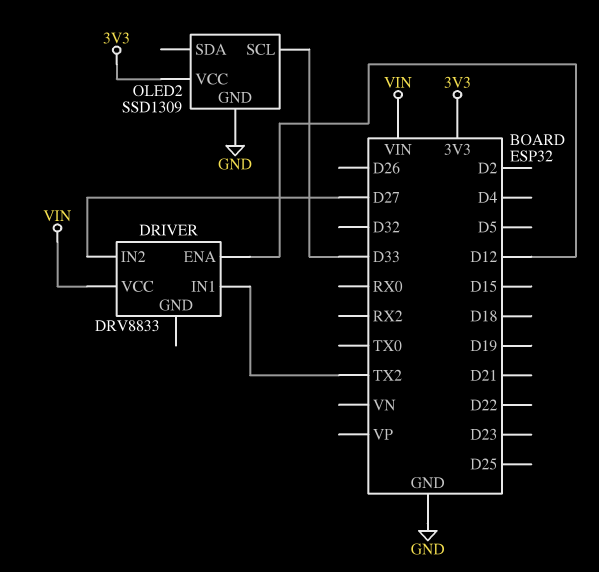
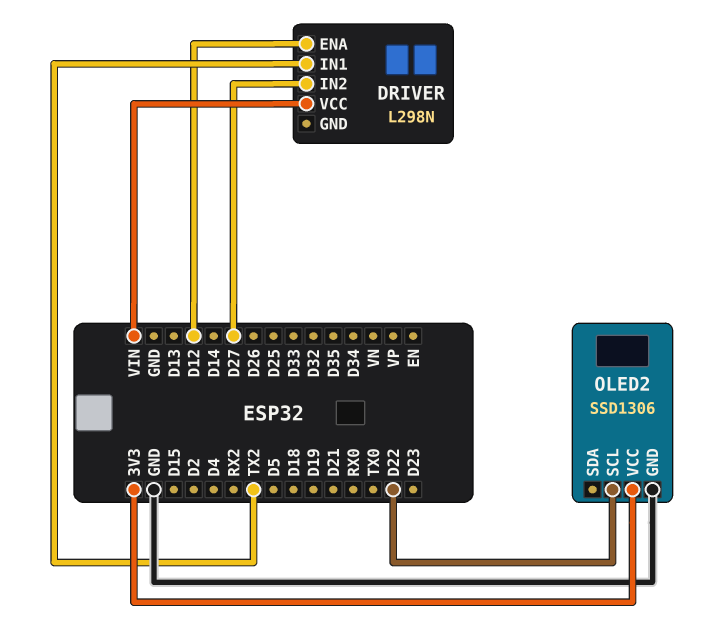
DRIVER: DRV8833 -> L298N
OLED2: SSD1309 -> SSD1306
OLED2 pin SCL: D33 -> D22

